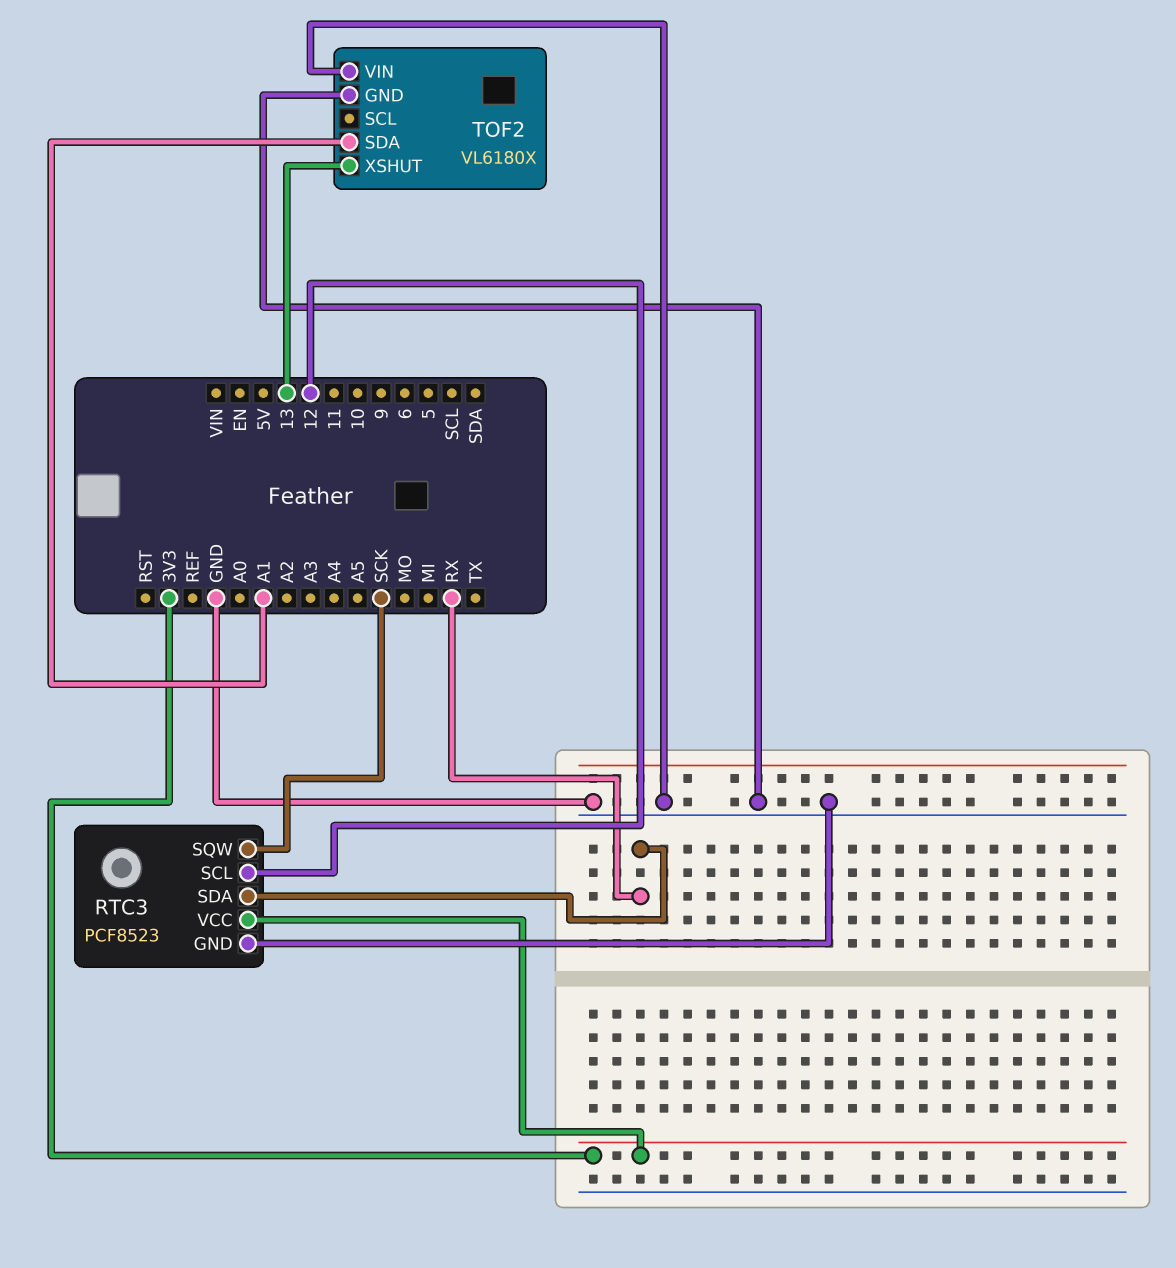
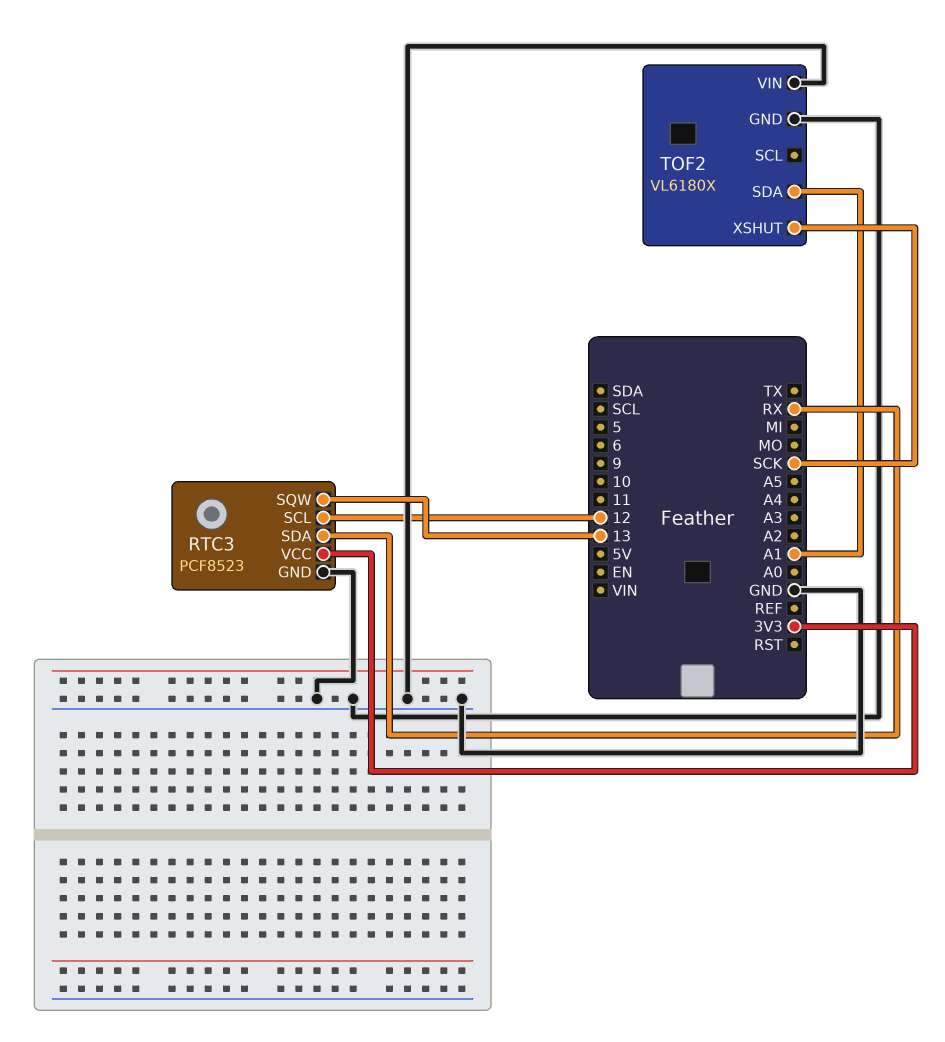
RTC3 pin SQW: SCK -> 13
TOF2 pin XSHUT: 13 -> SCK

